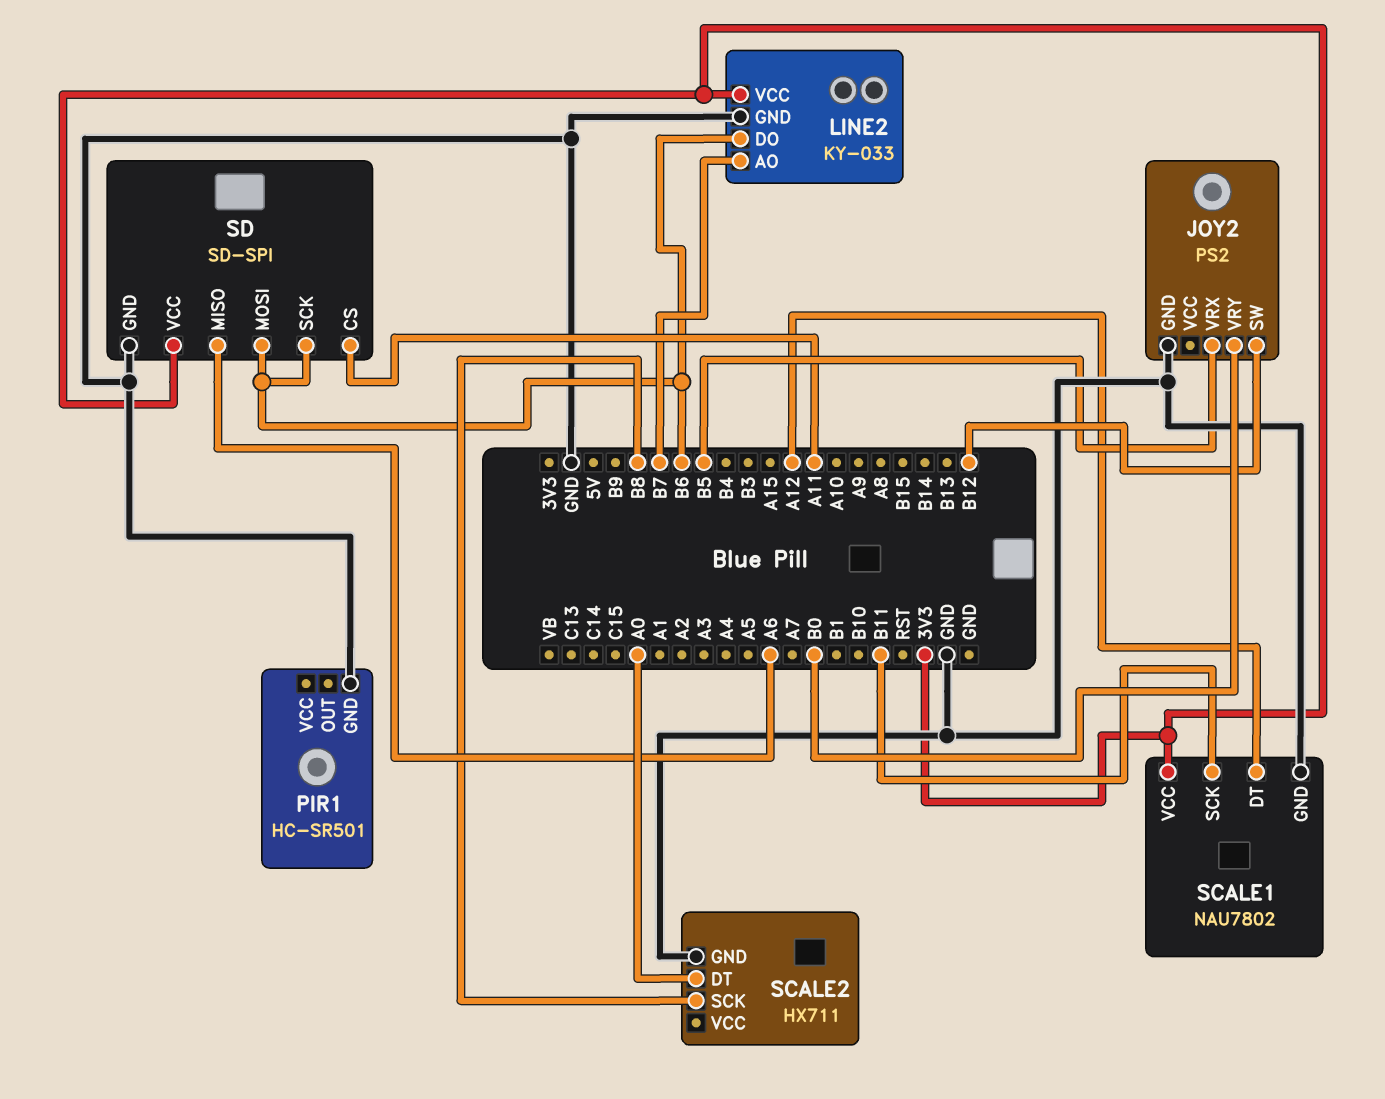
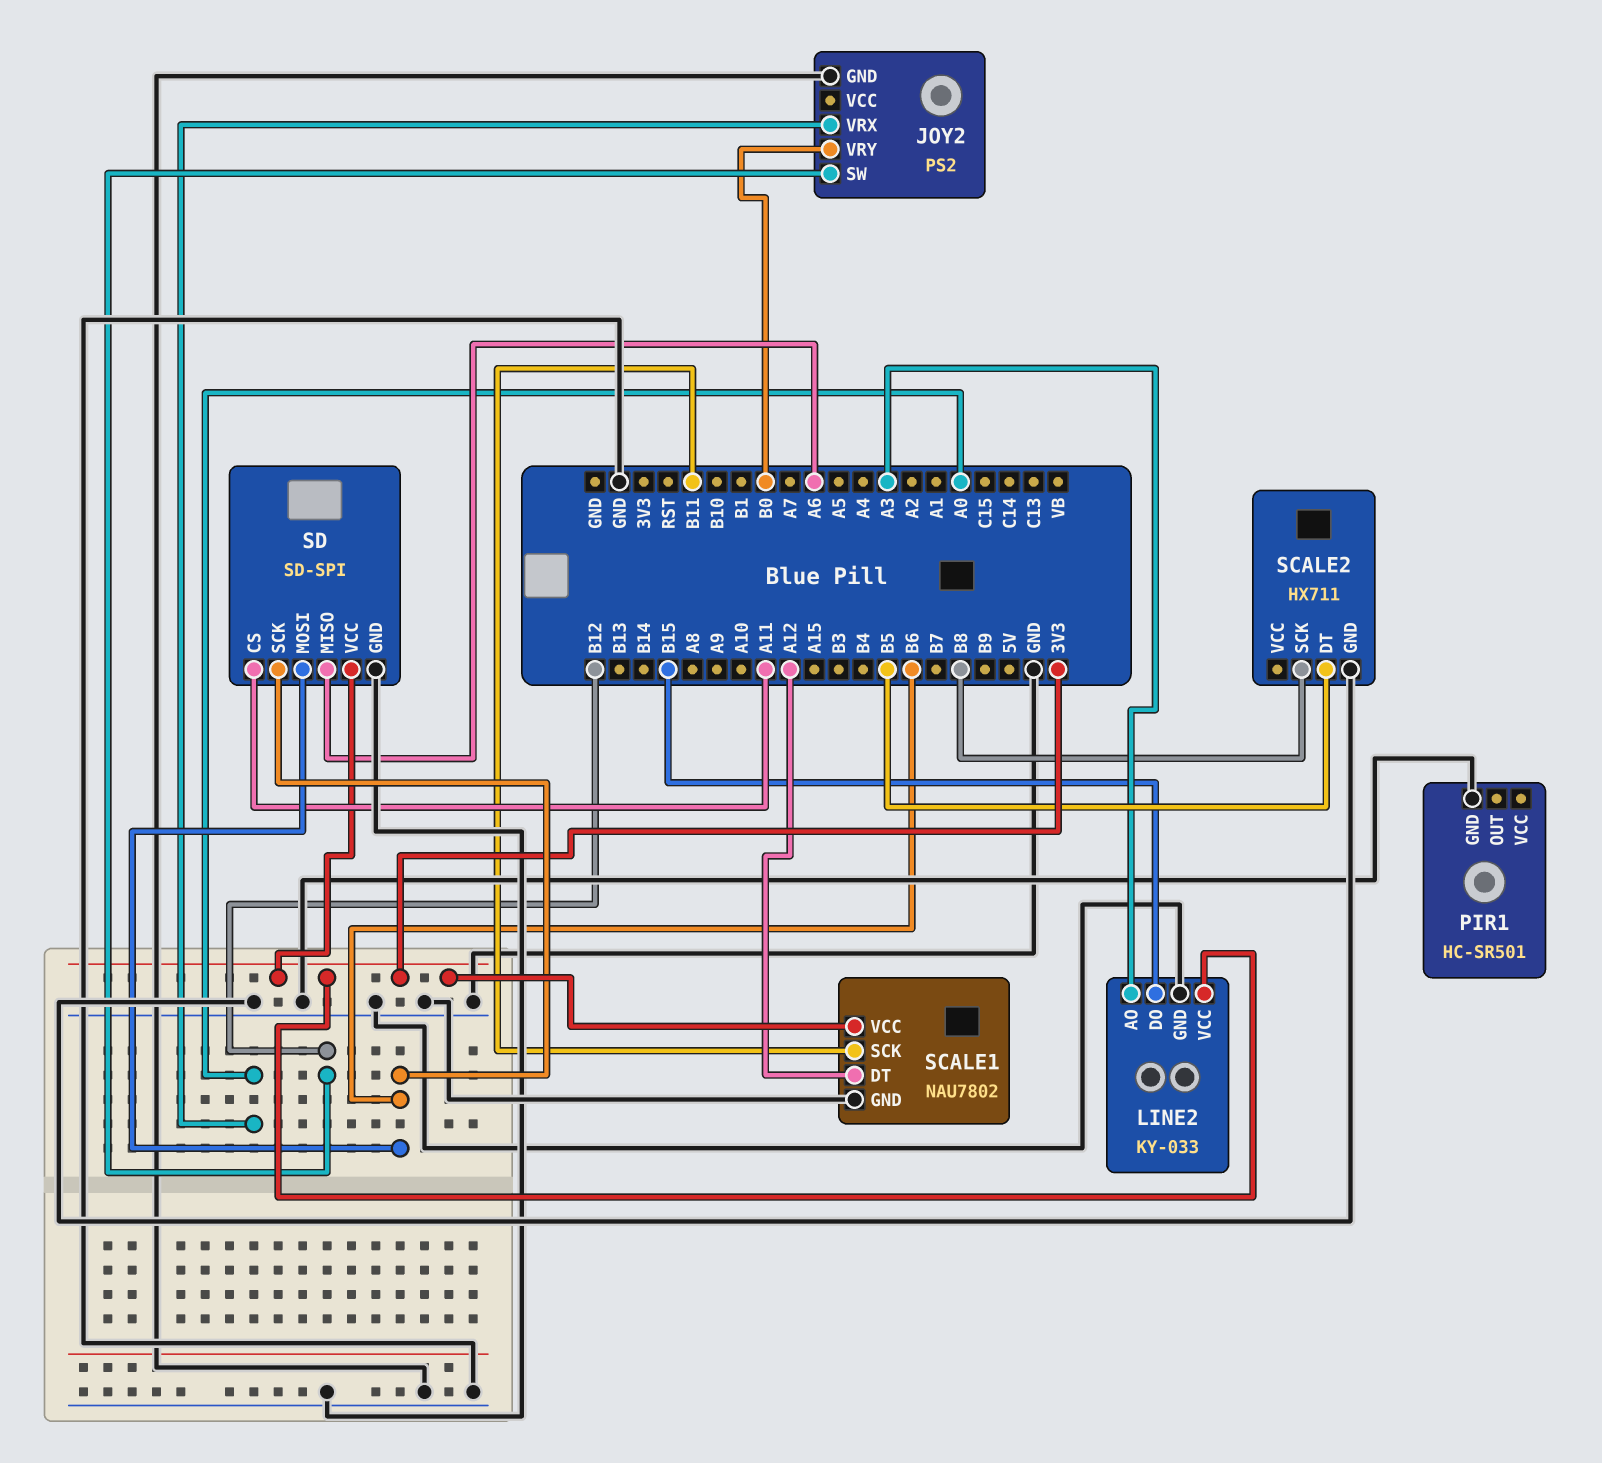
JOY2 pin VRX: B5 -> A0
LINE2 pin AO: B7 -> A3
LINE2 pin DO: B6 -> B15
SCALE2 pin DT: A0 -> B5

